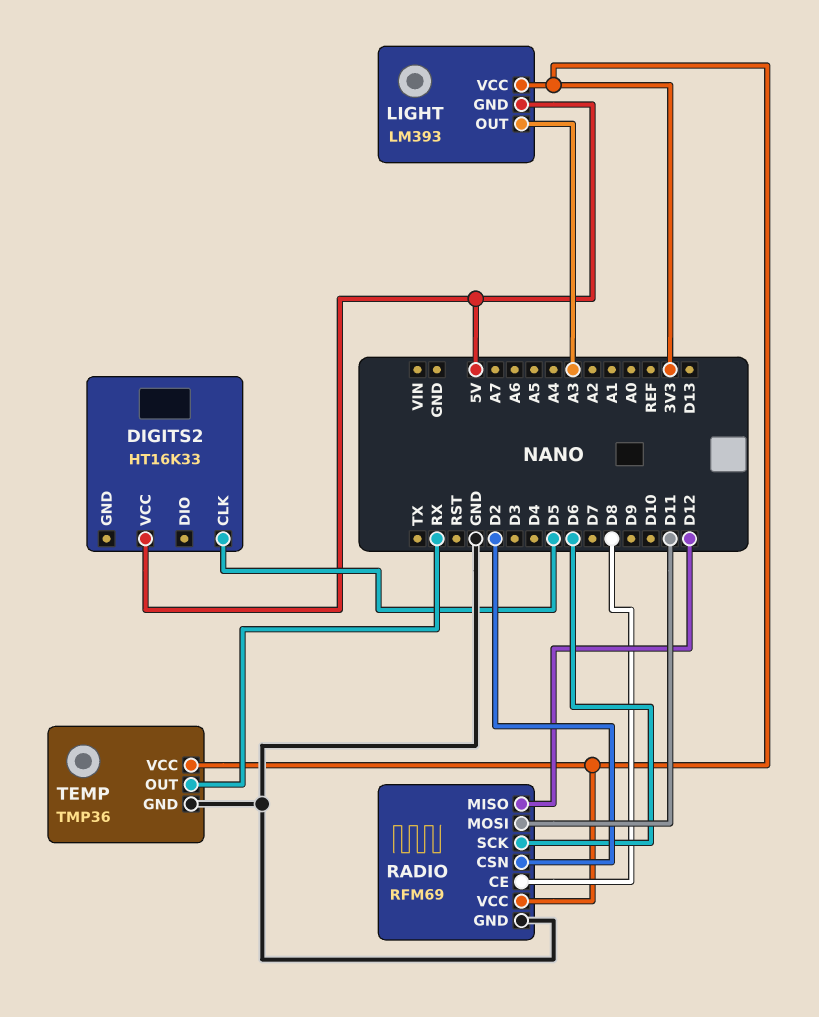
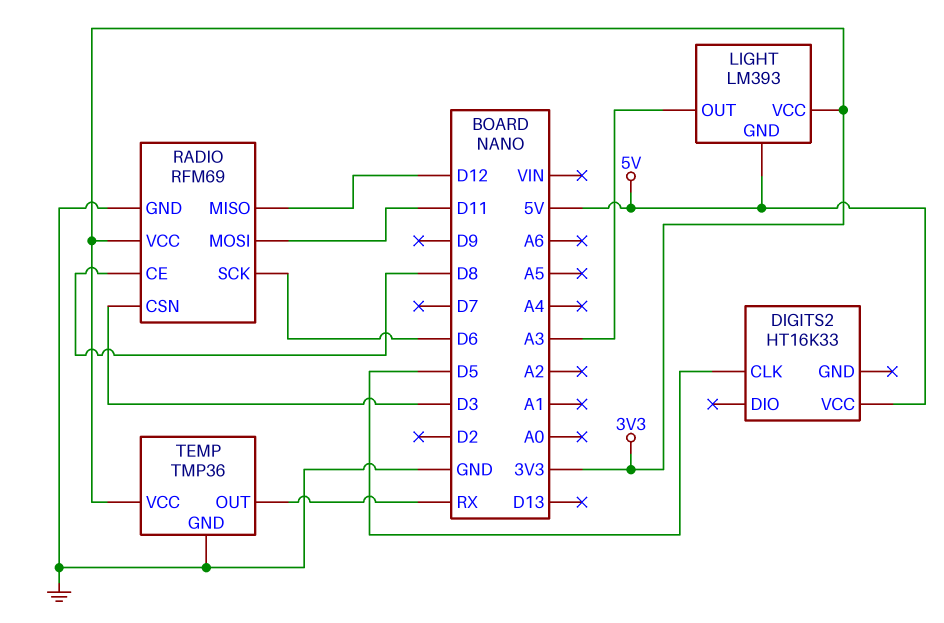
RADIO pin CSN: D2 -> D3

